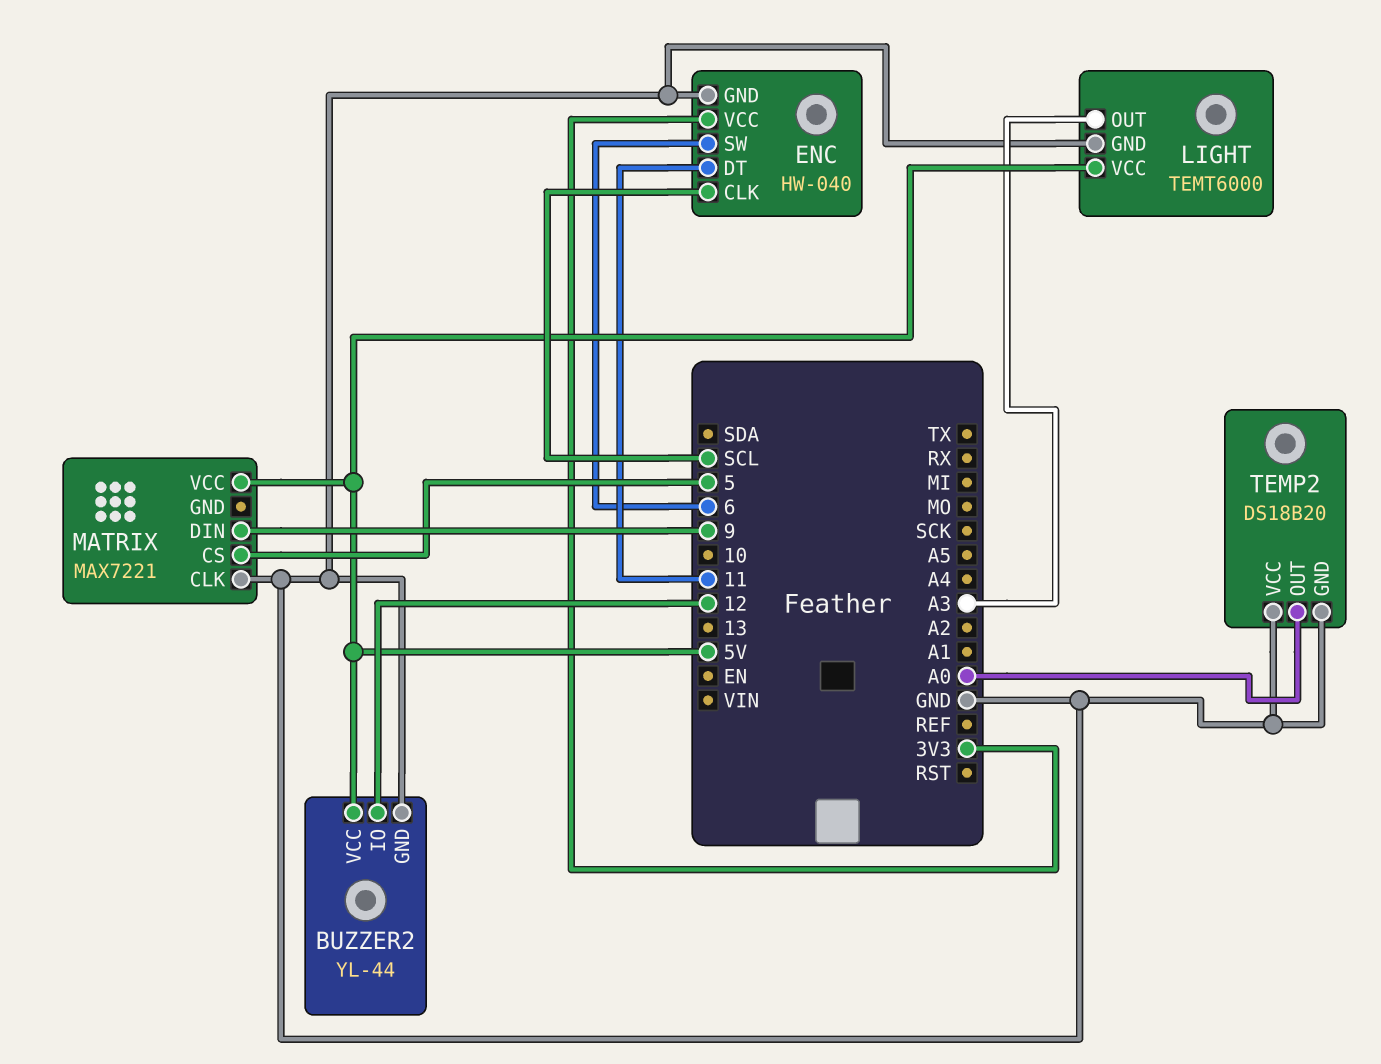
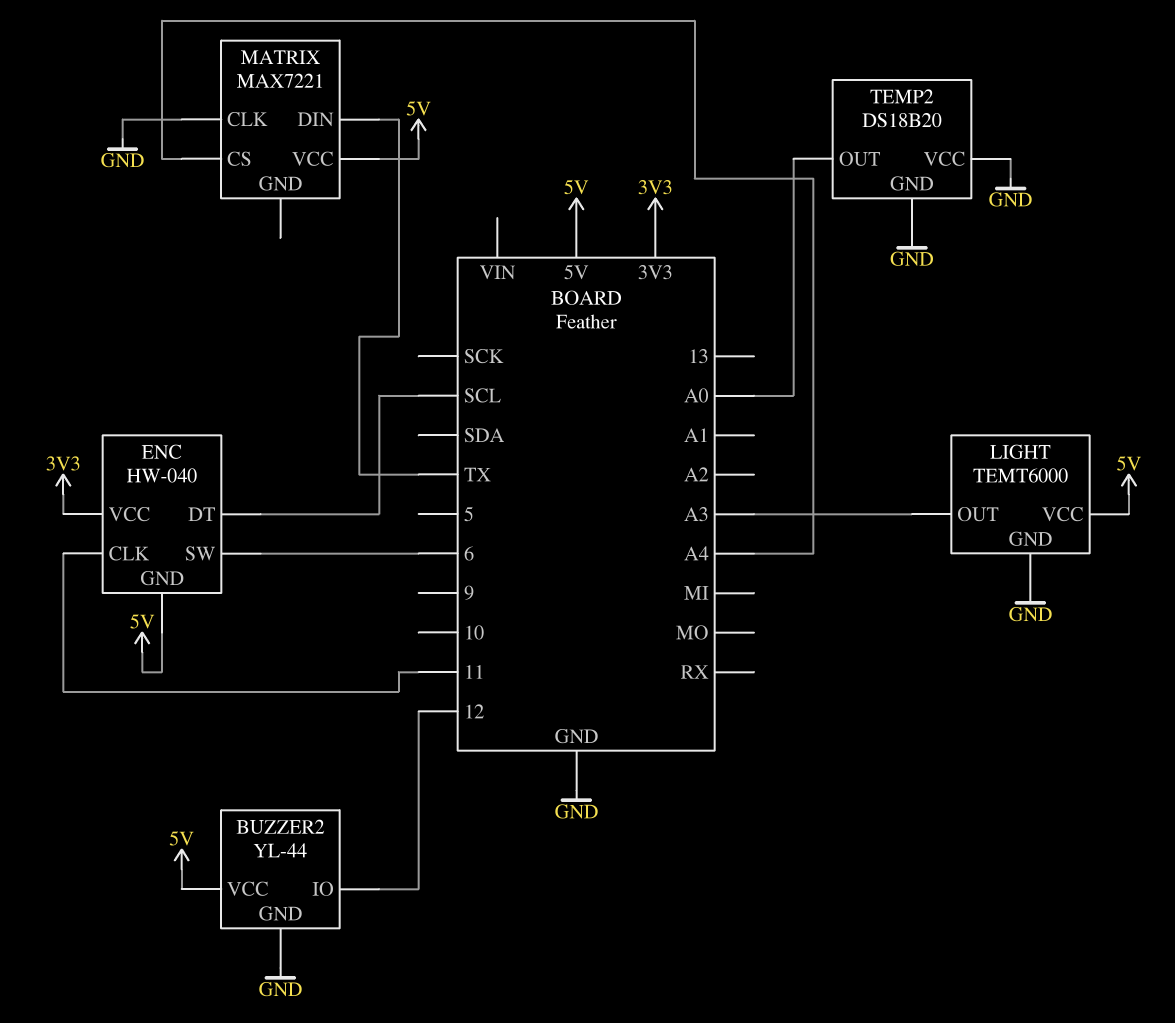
ENC pin CLK: SCL -> 11
ENC pin DT: 11 -> SCL
ENC pin GND: GND -> 5V
MATRIX pin CS: 5 -> A4
MATRIX pin DIN: 9 -> TX

